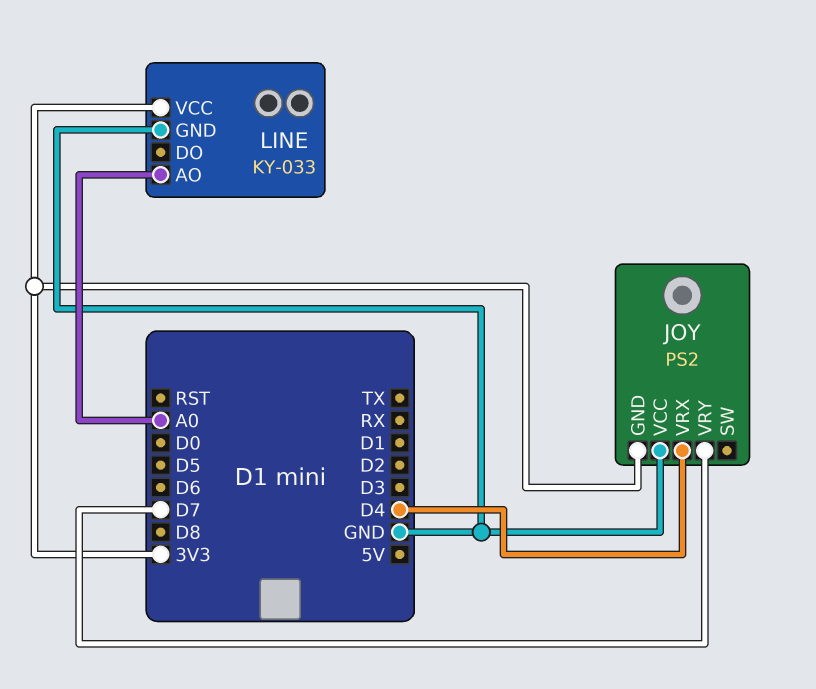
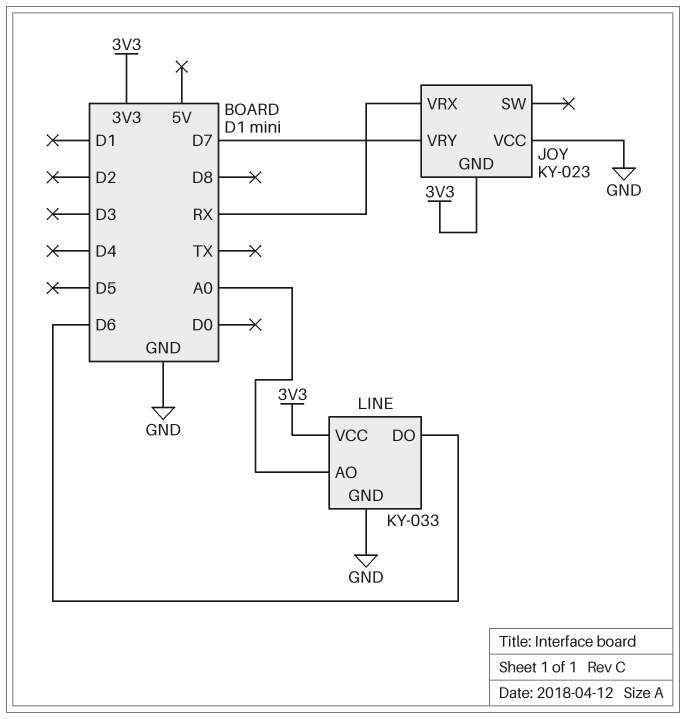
JOY: PS2 -> KY-023
JOY pin VRX: D4 -> RX
LINE pin DO: none -> D6

